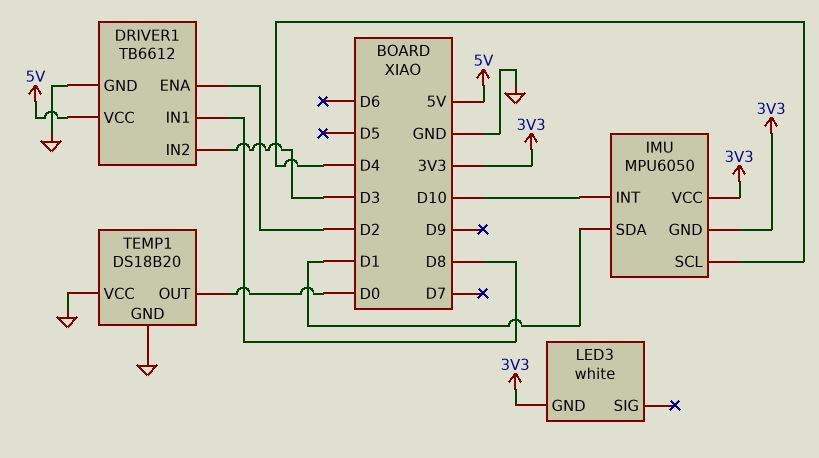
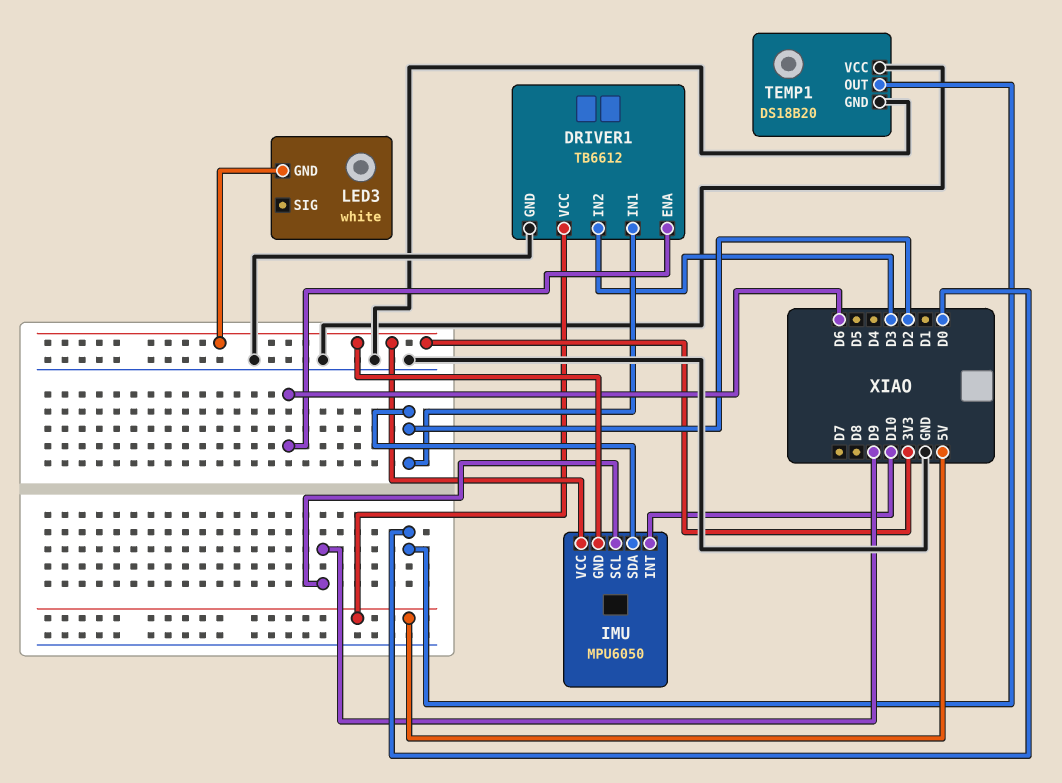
DRIVER1 pin ENA: D2 -> D6
DRIVER1 pin IN1: D8 -> D2
IMU pin SCL: D4 -> D9
IMU pin SDA: D1 -> D2

